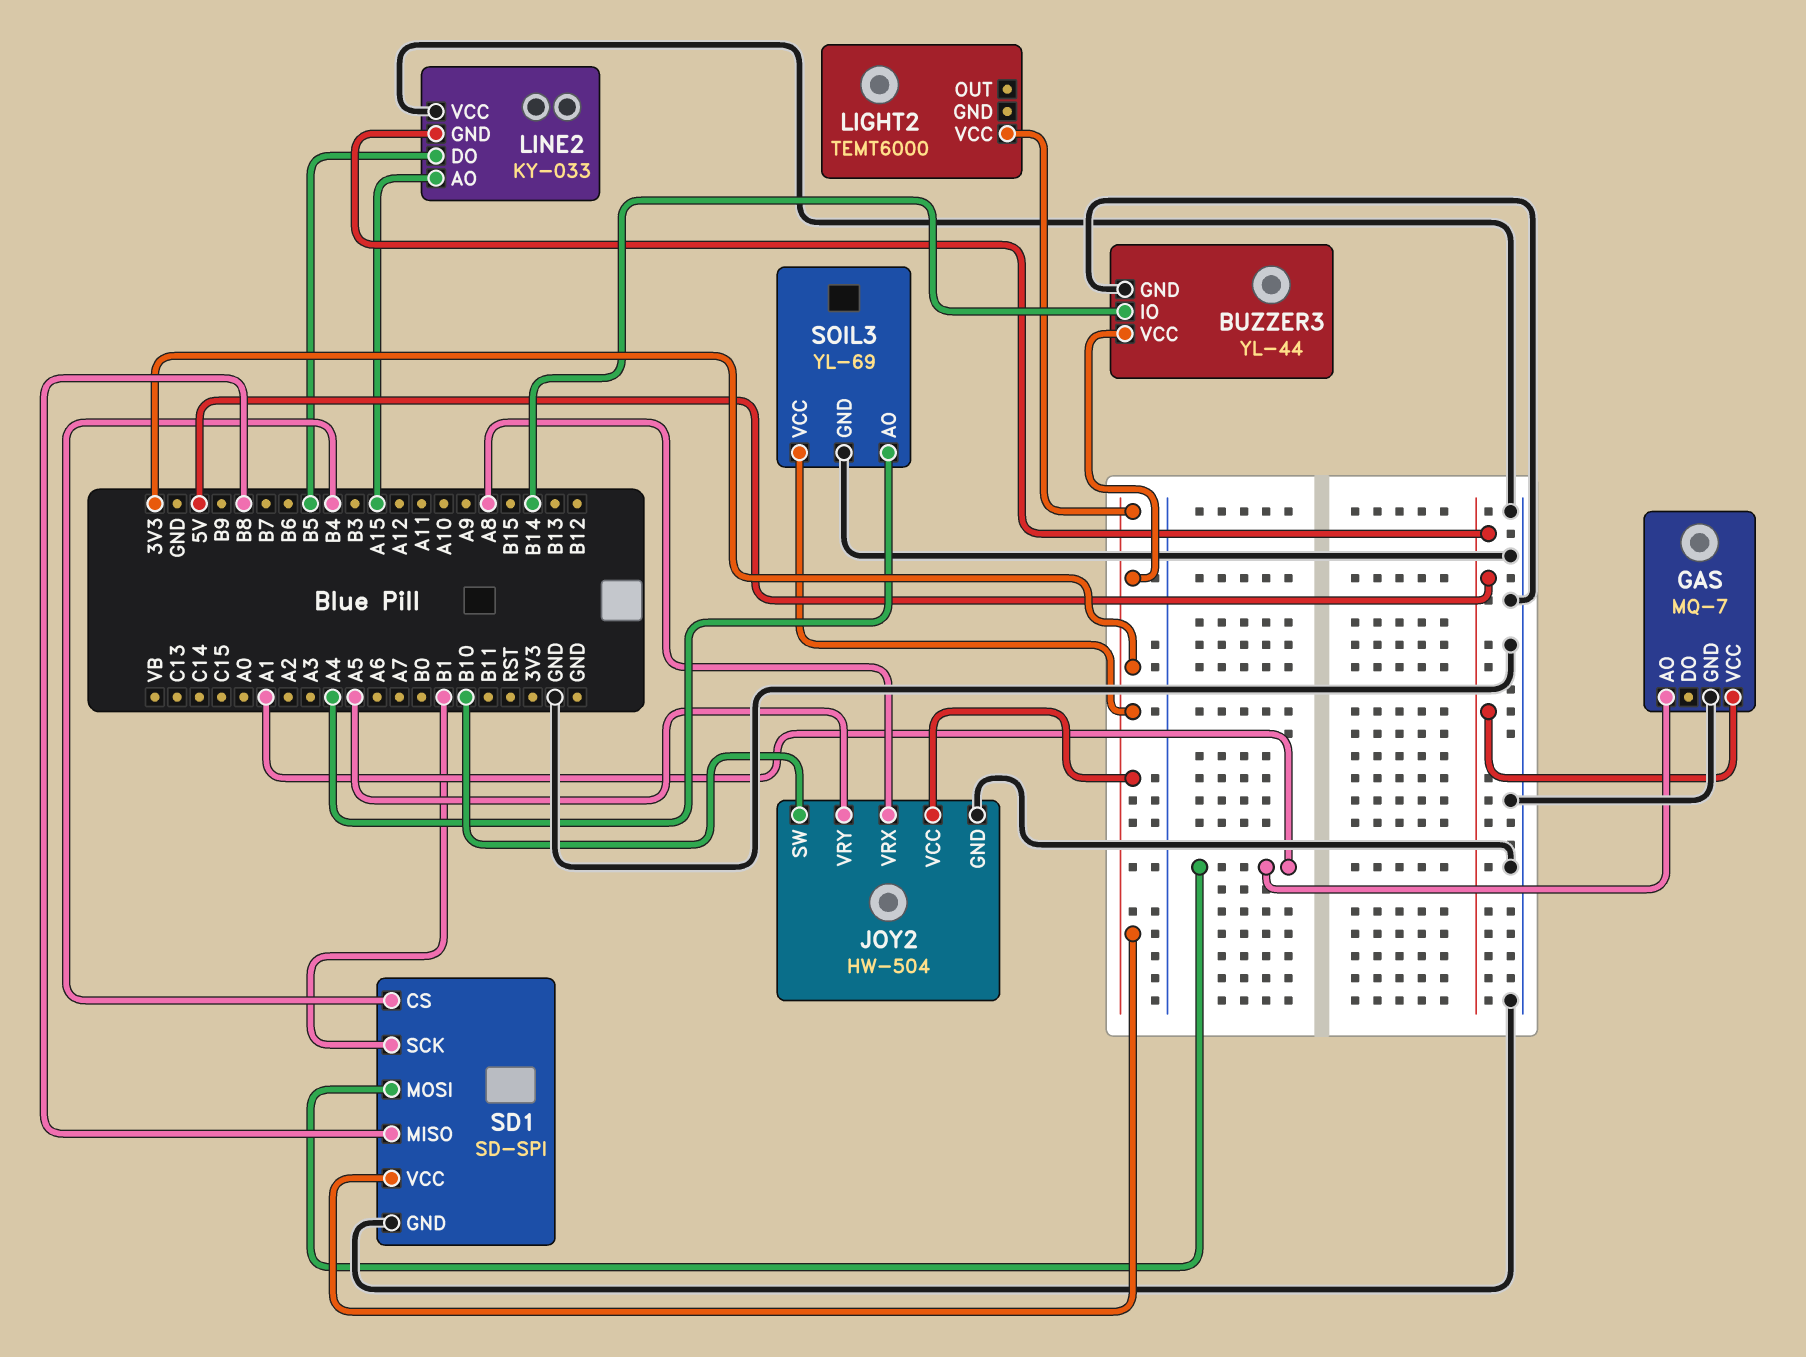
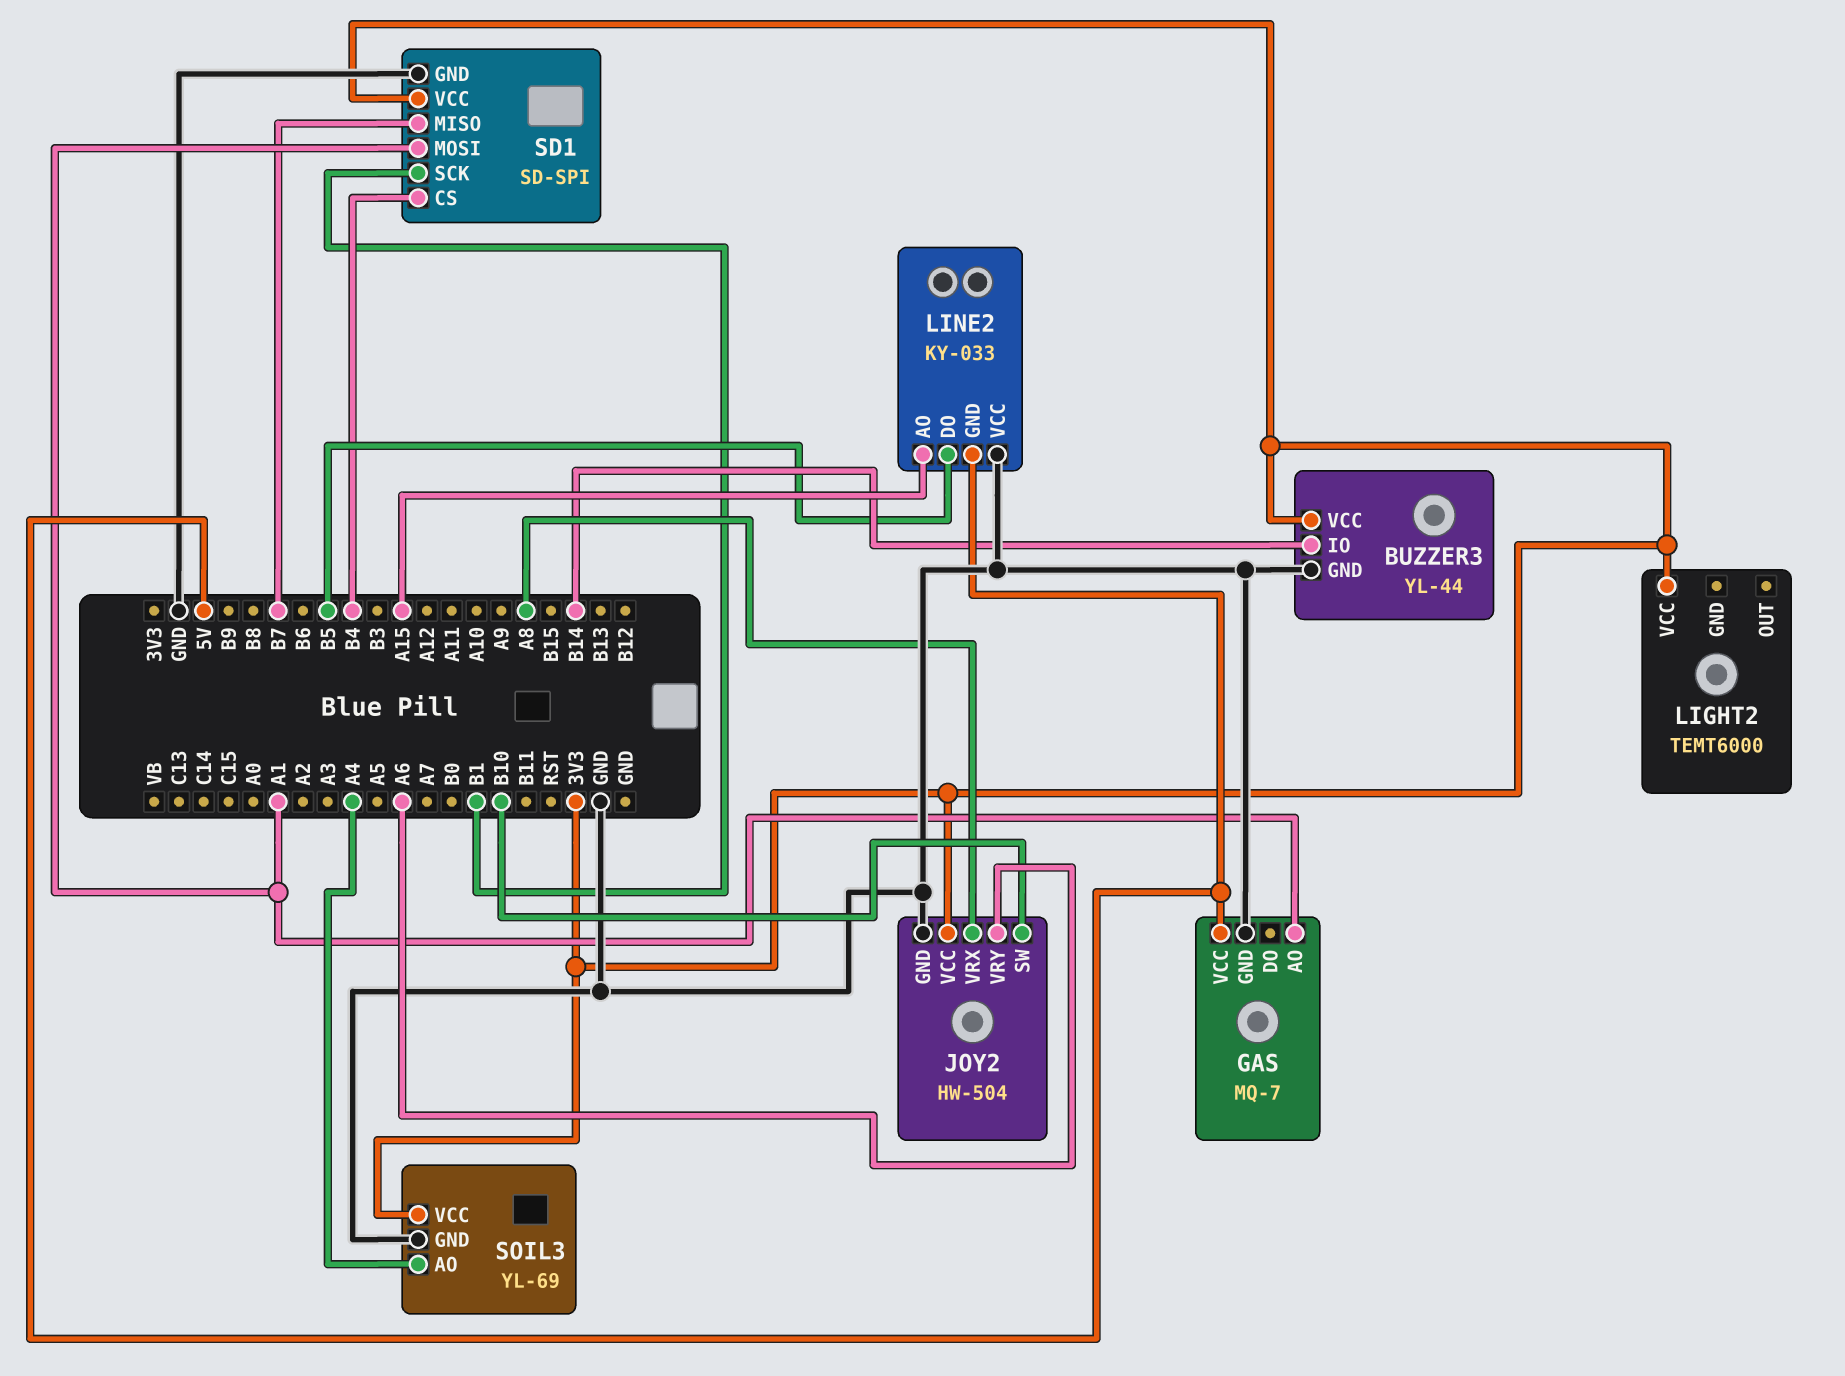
JOY2 pin VRY: A5 -> A6
SD1 pin MISO: B8 -> B7

